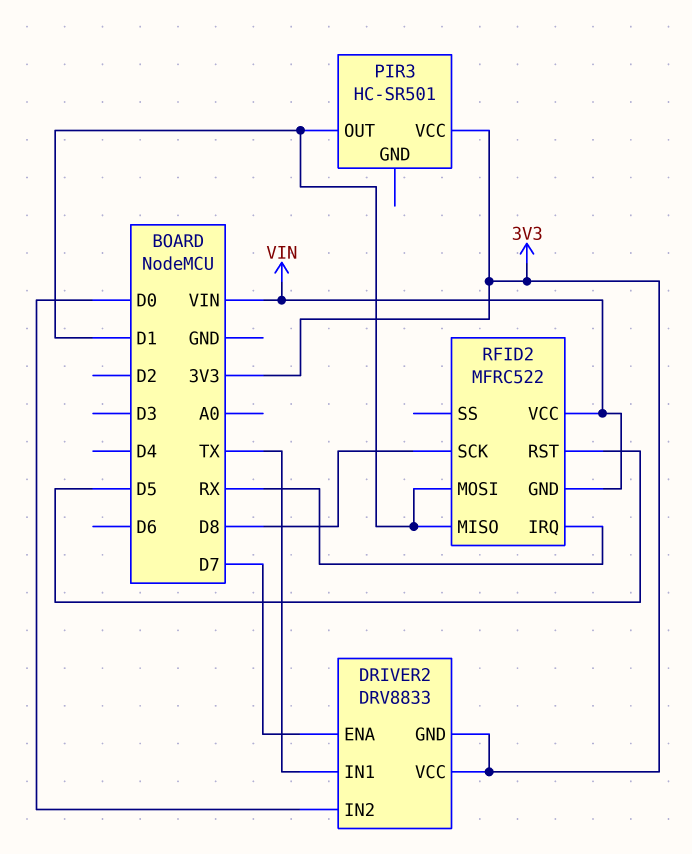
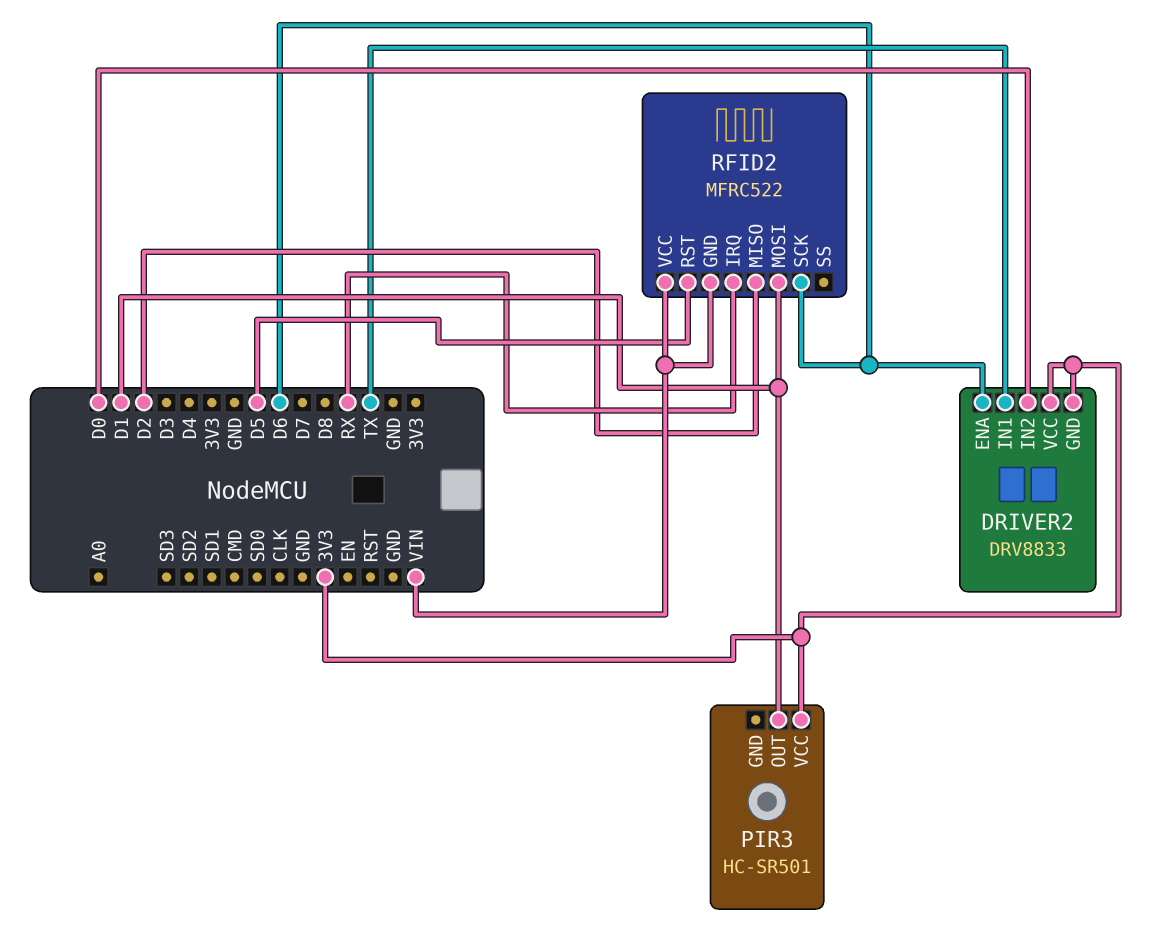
DRIVER2 pin ENA: D7 -> D6
RFID2 pin MISO: D1 -> D2
RFID2 pin SCK: D8 -> D6

